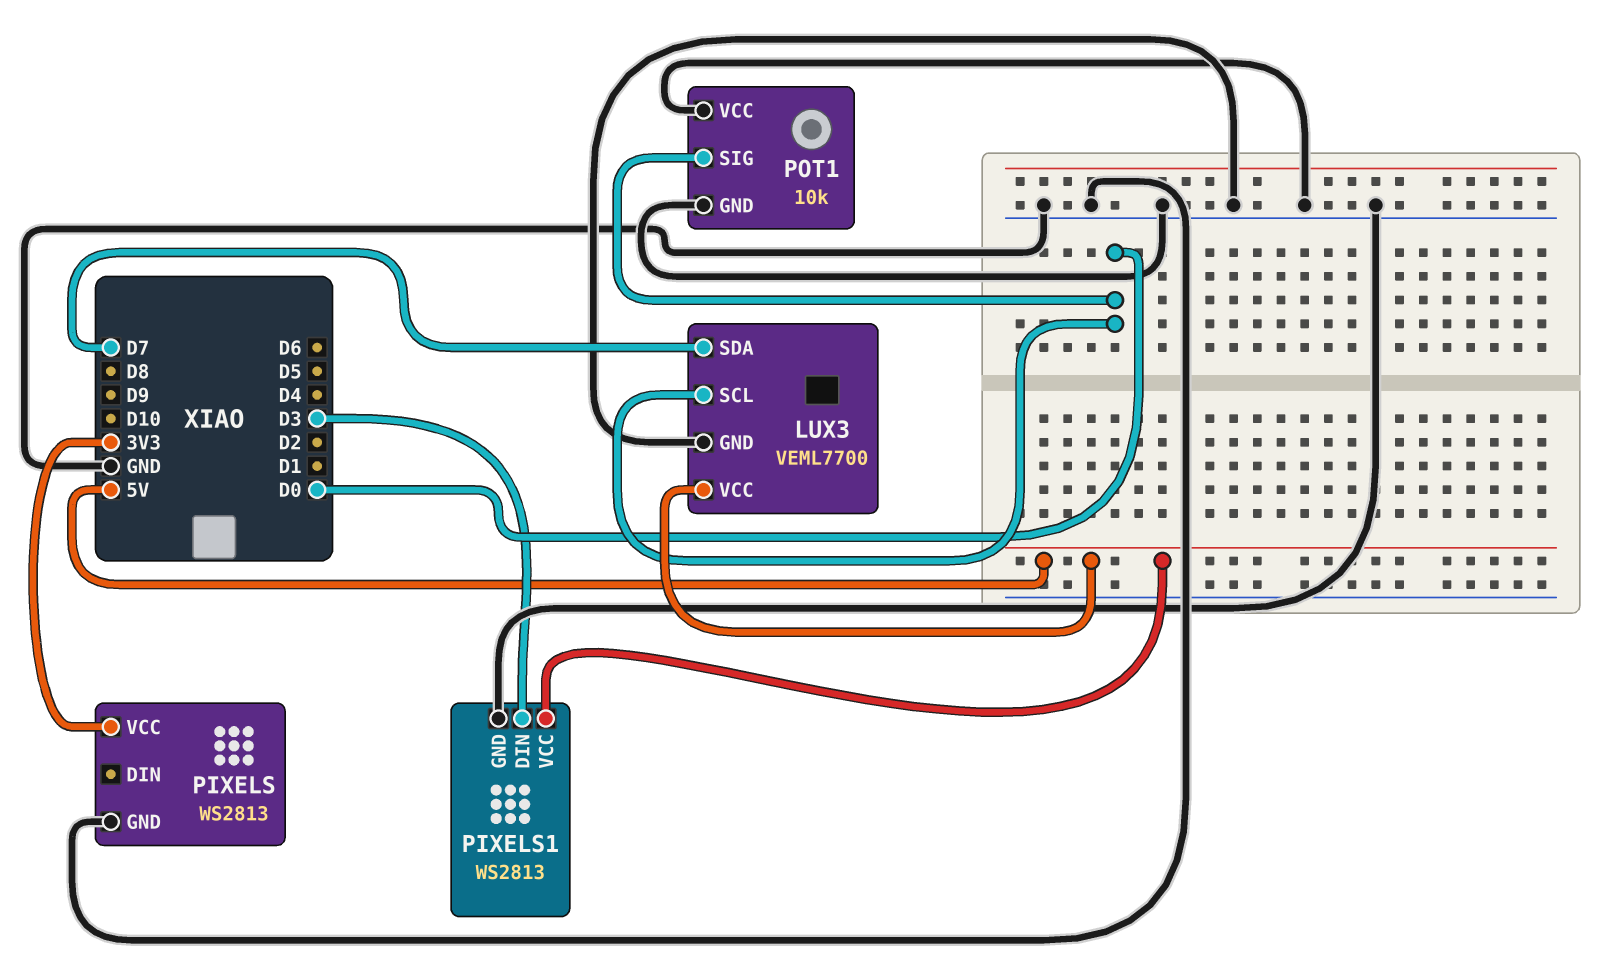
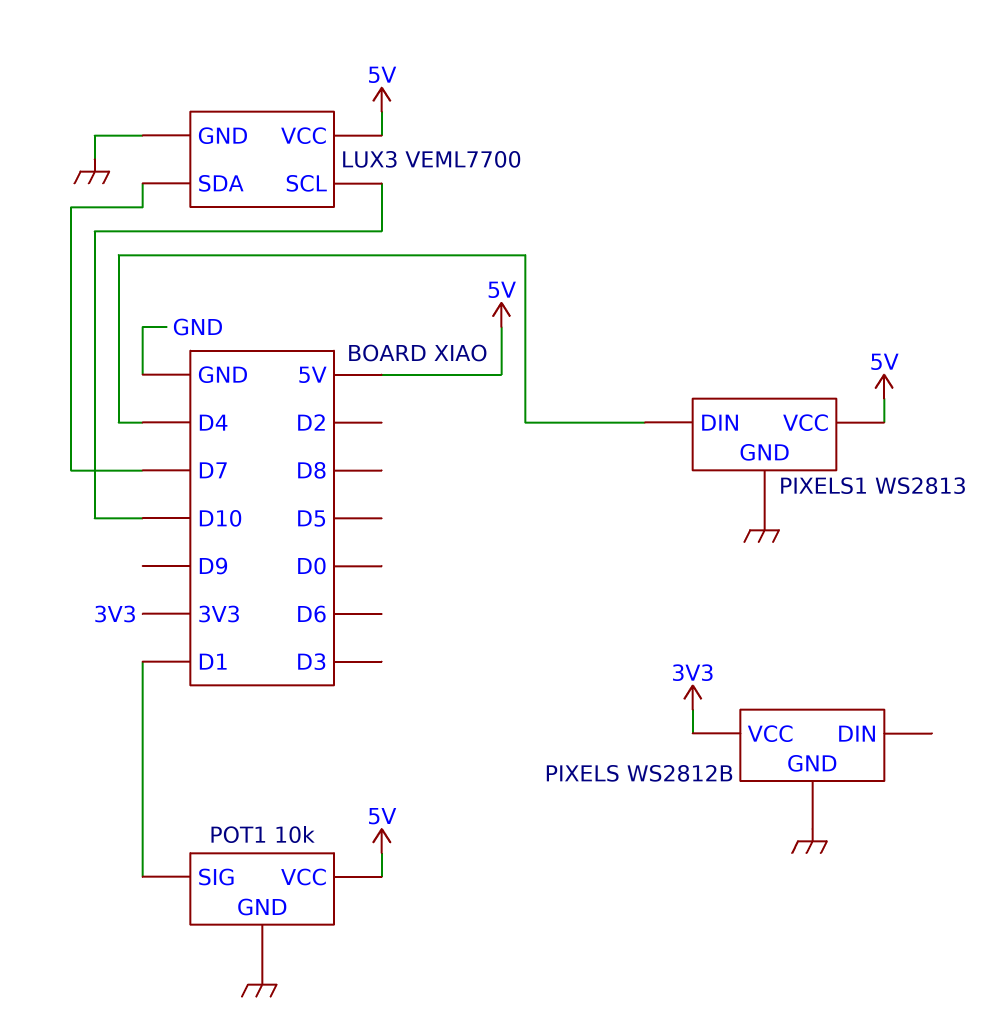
LUX3 pin SCL: D0 -> D10
PIXELS: WS2813 -> WS2812B
PIXELS1 pin DIN: D3 -> D4
POT1 pin SIG: D0 -> D1
POT1 pin VCC: GND -> 5V

